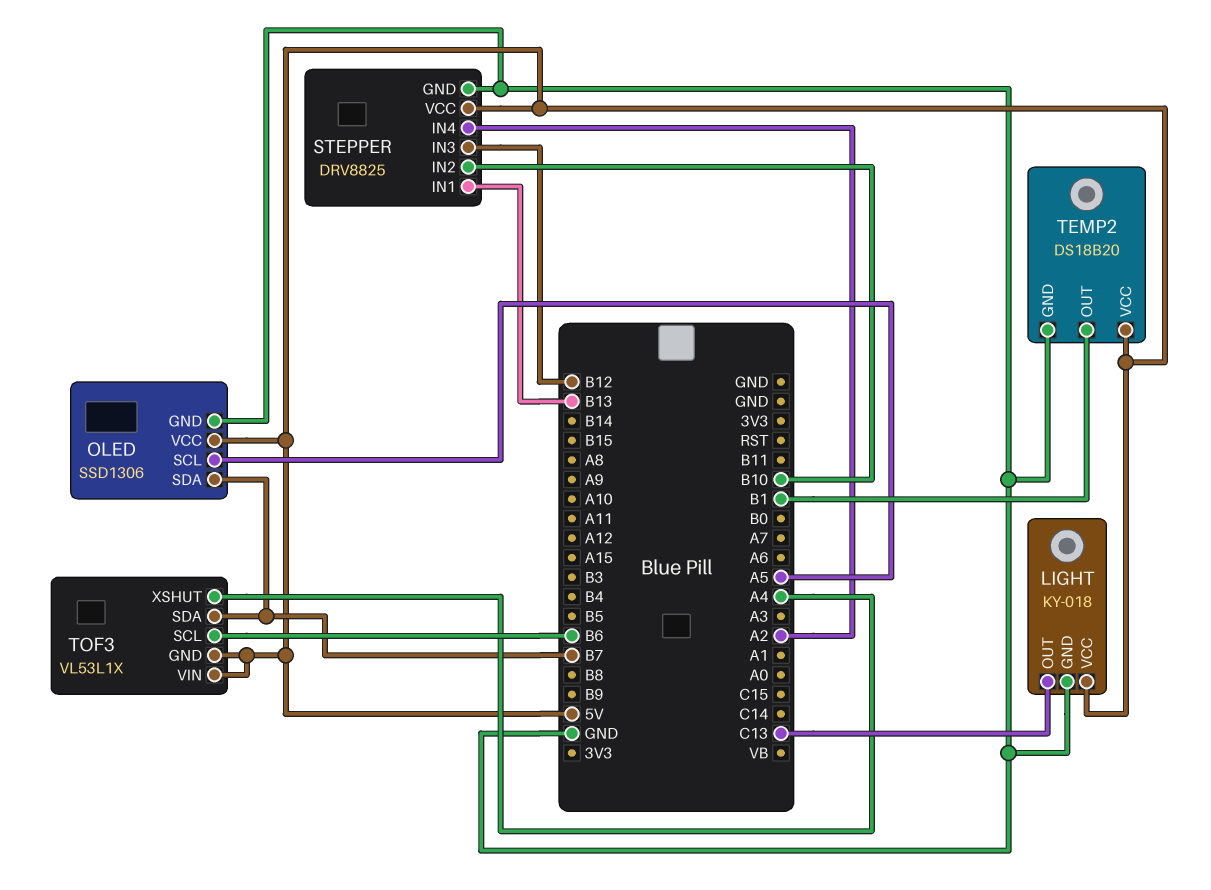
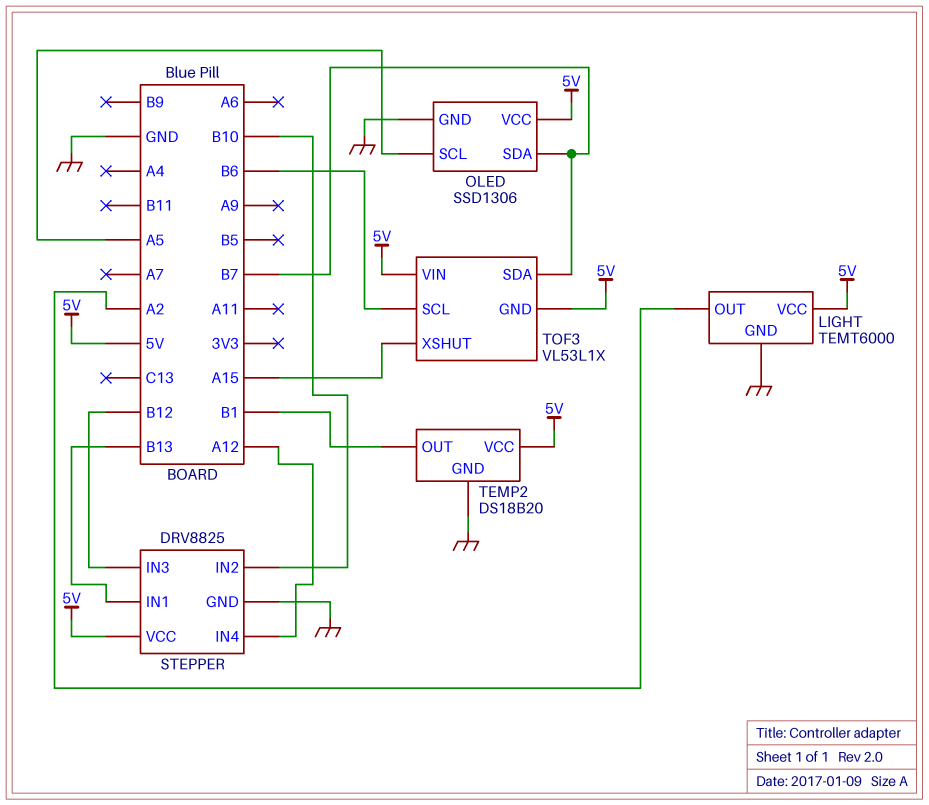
LIGHT: KY-018 -> TEMT6000
LIGHT pin OUT: C13 -> A2
STEPPER pin IN4: A2 -> A12
TOF3 pin XSHUT: A4 -> A15

